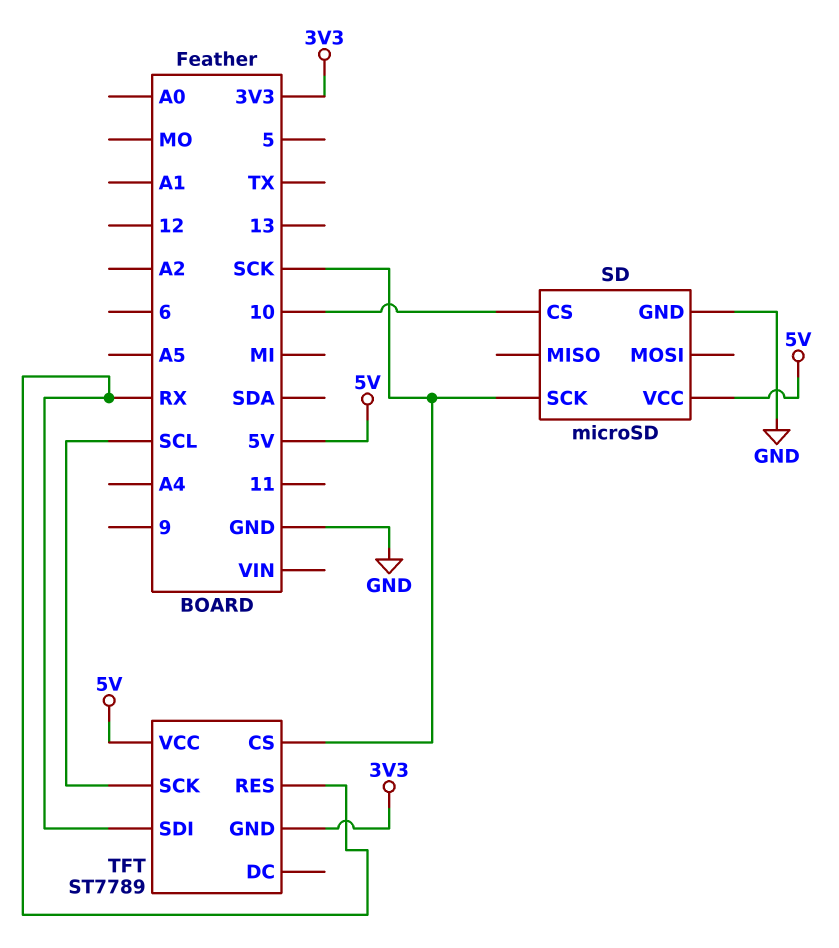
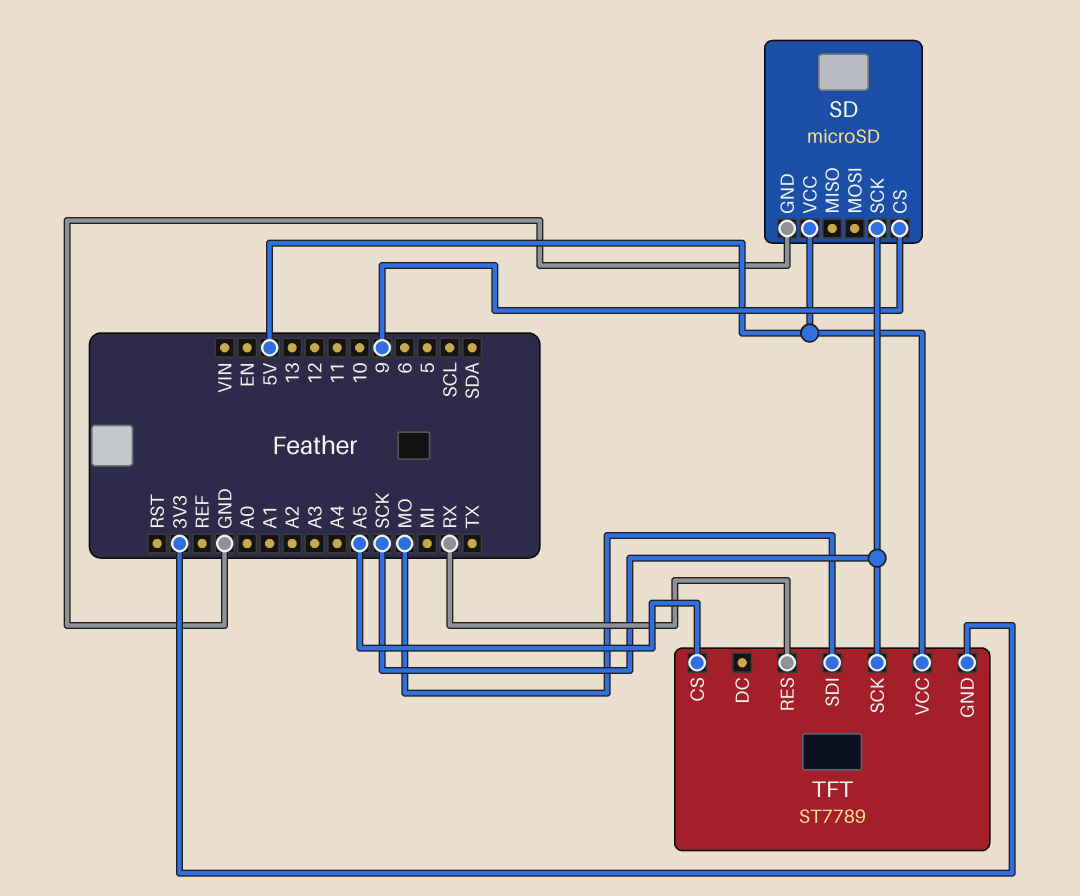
SD pin CS: 10 -> 9
TFT pin CS: SCK -> A5
TFT pin SCK: SCL -> SCK
TFT pin SDI: RX -> MO

